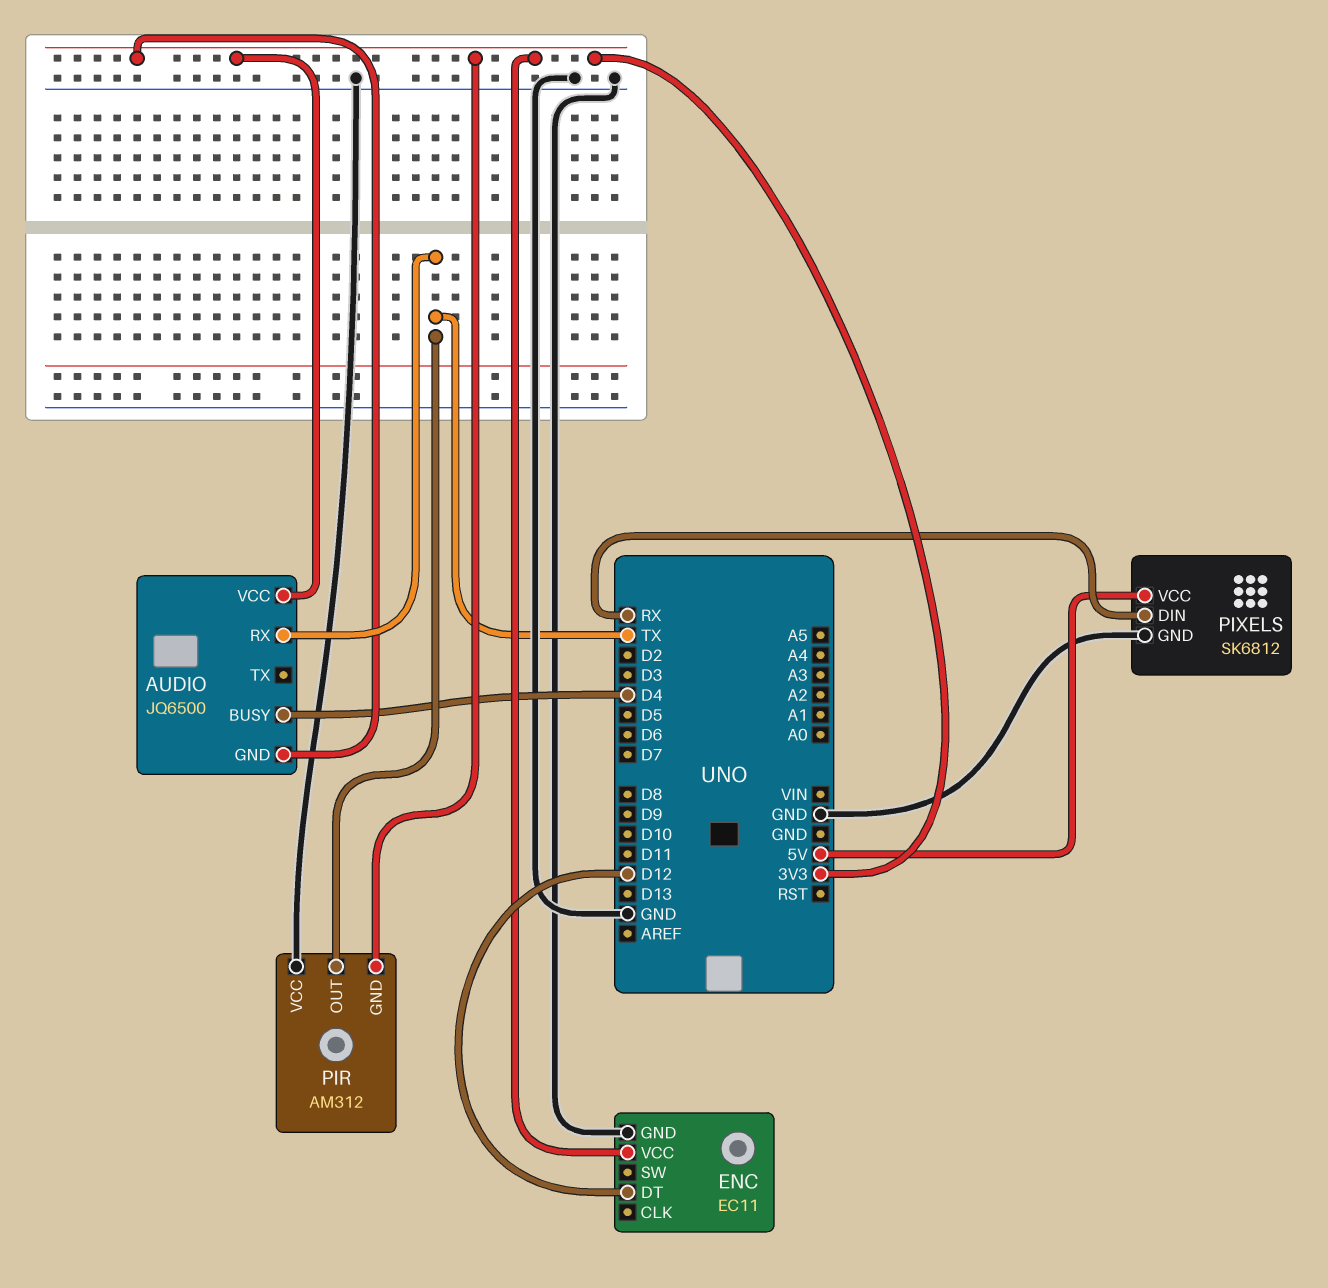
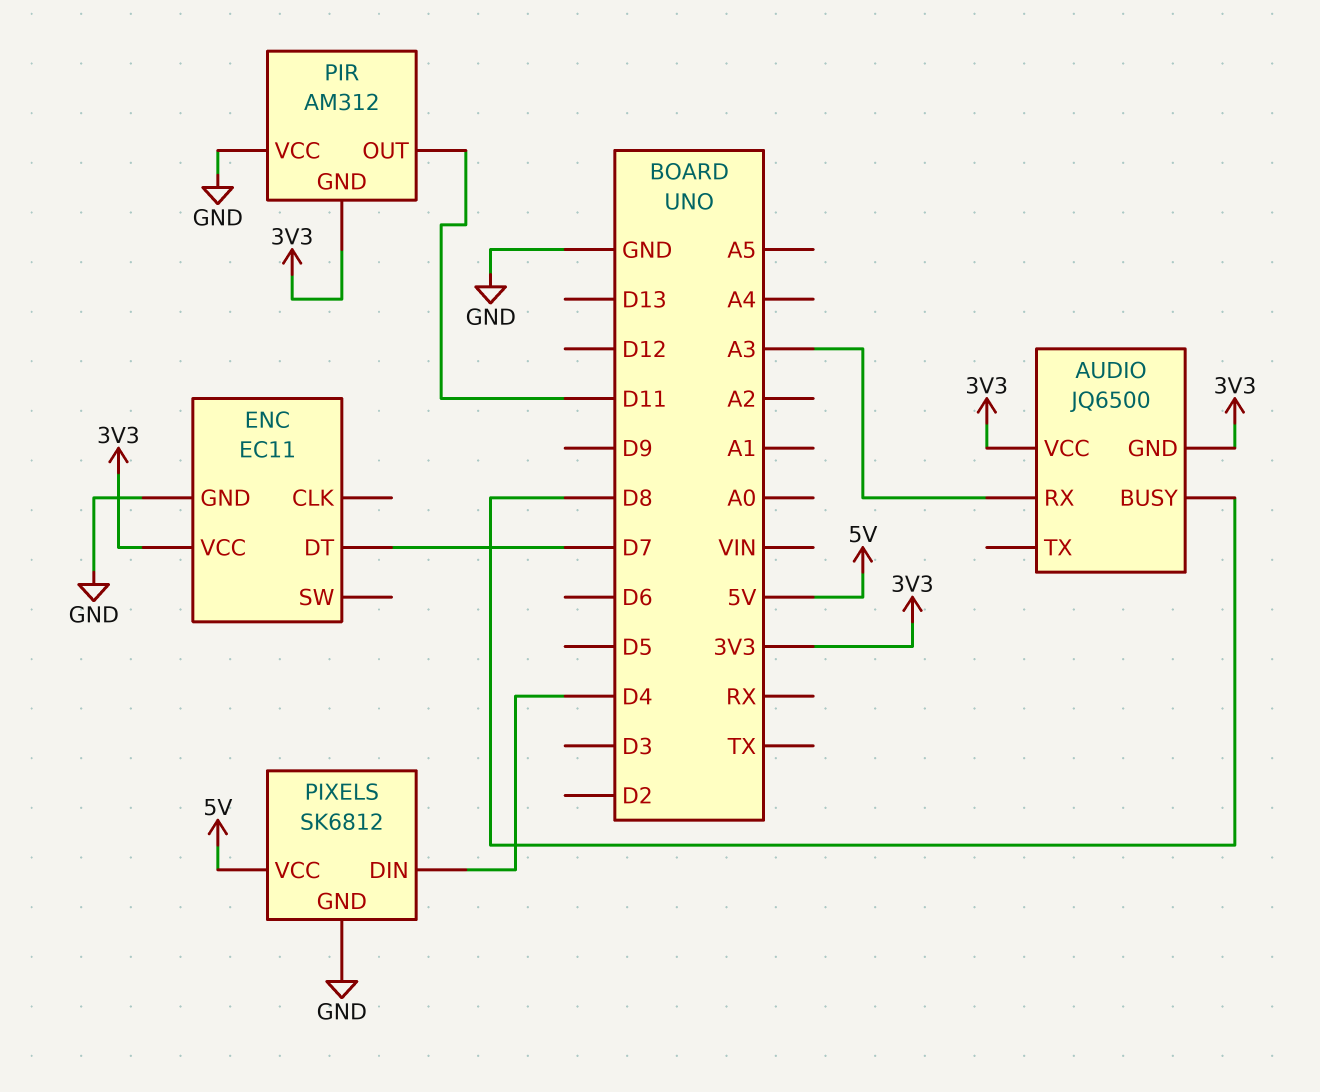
AUDIO pin BUSY: D4 -> D8
AUDIO pin RX: TX -> A3
ENC pin DT: D12 -> D7
PIR pin OUT: TX -> D11
PIXELS pin DIN: RX -> D4

